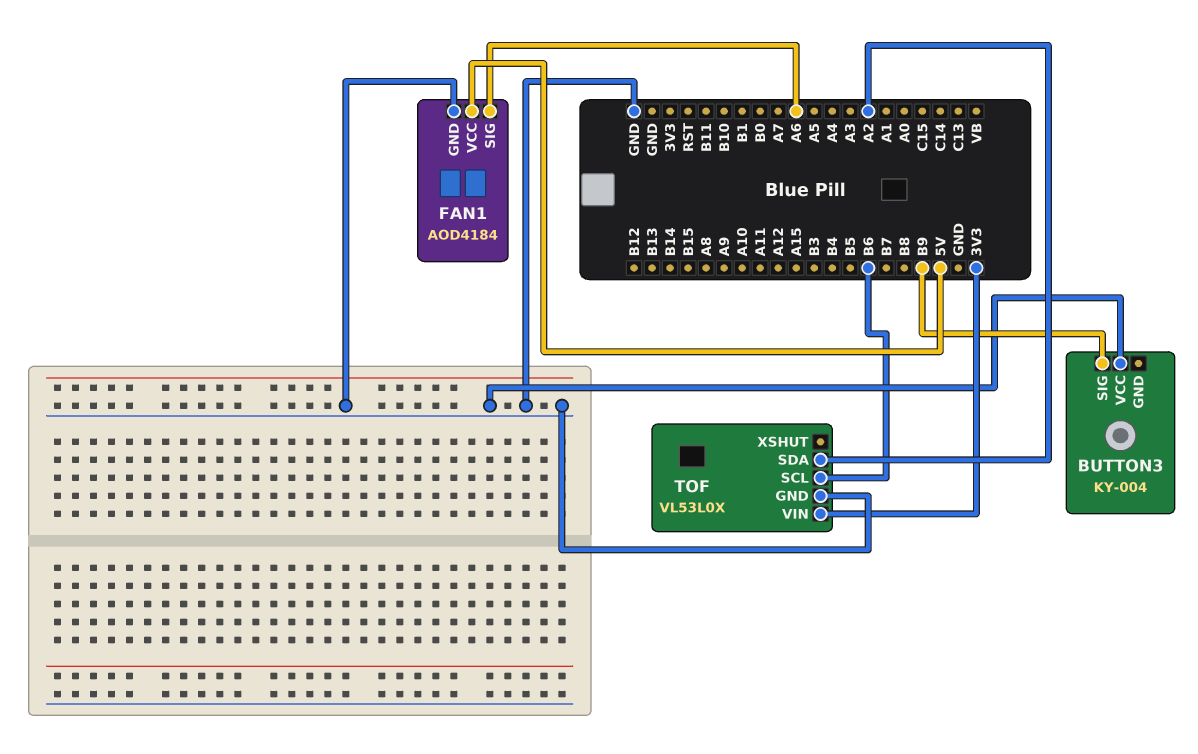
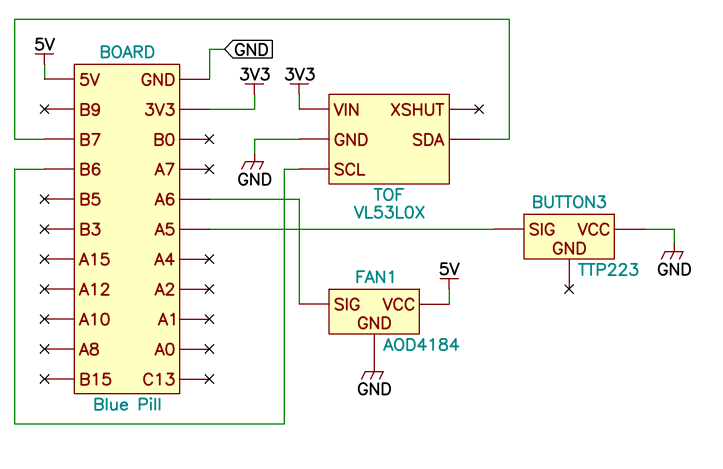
BUTTON3: KY-004 -> TTP223
BUTTON3 pin SIG: B9 -> A5
TOF pin SDA: A2 -> B7

